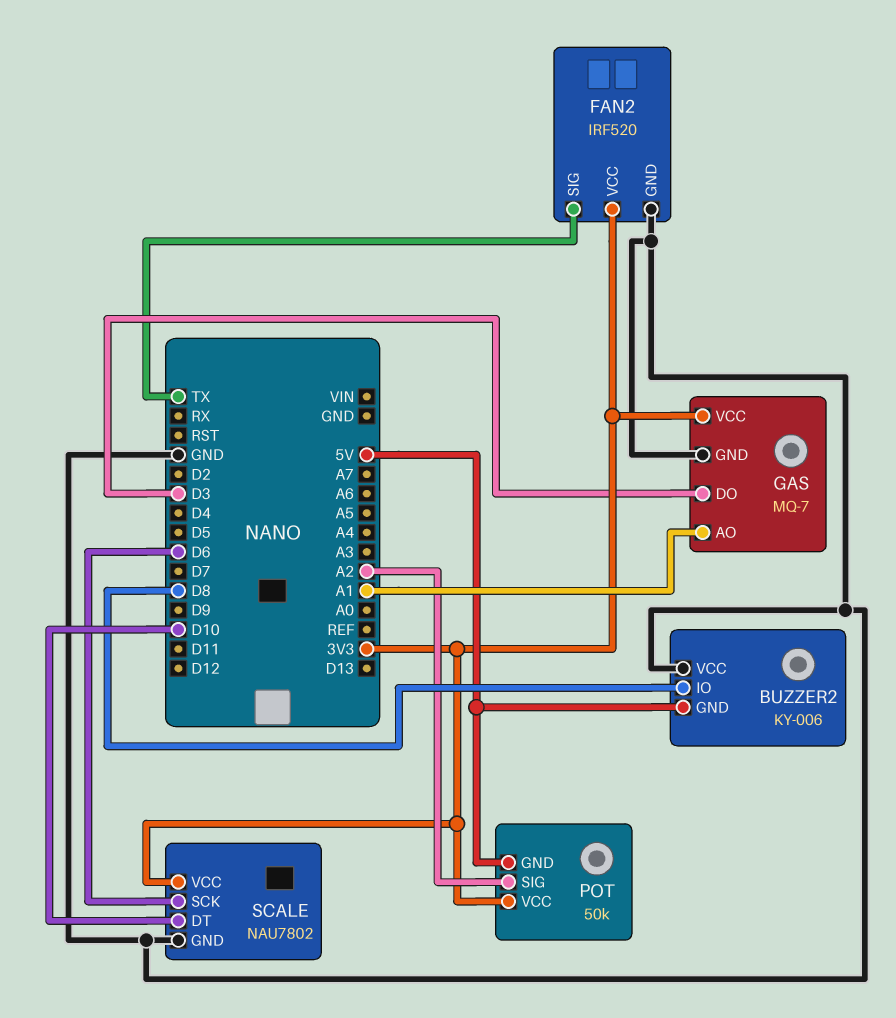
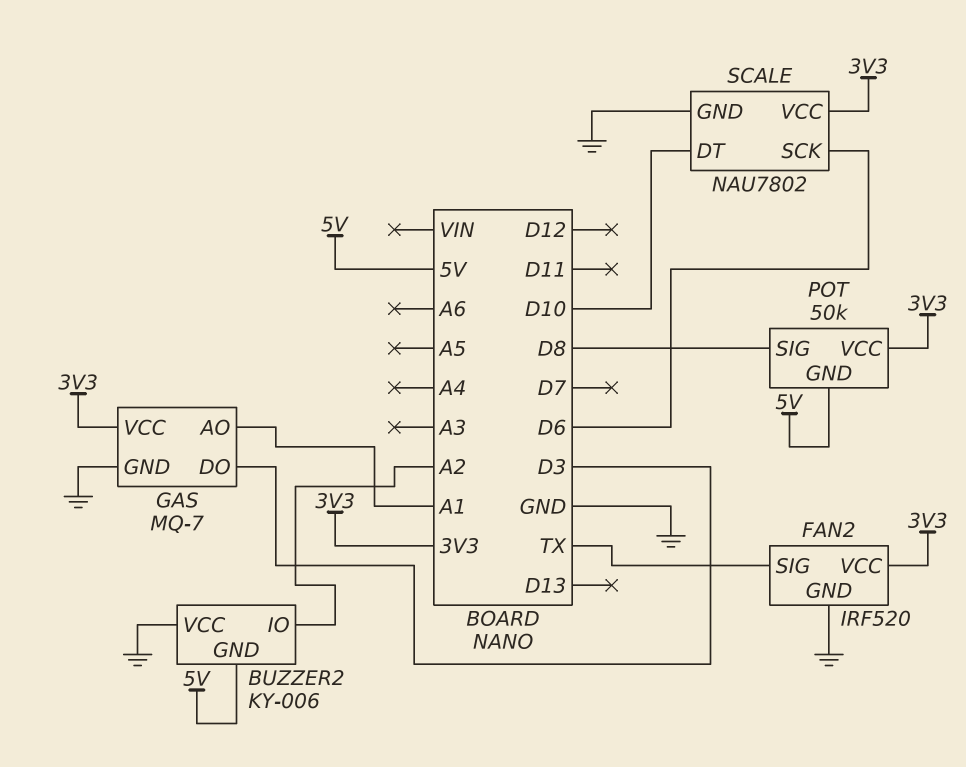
BUZZER2 pin IO: D8 -> A2
POT pin SIG: A2 -> D8

